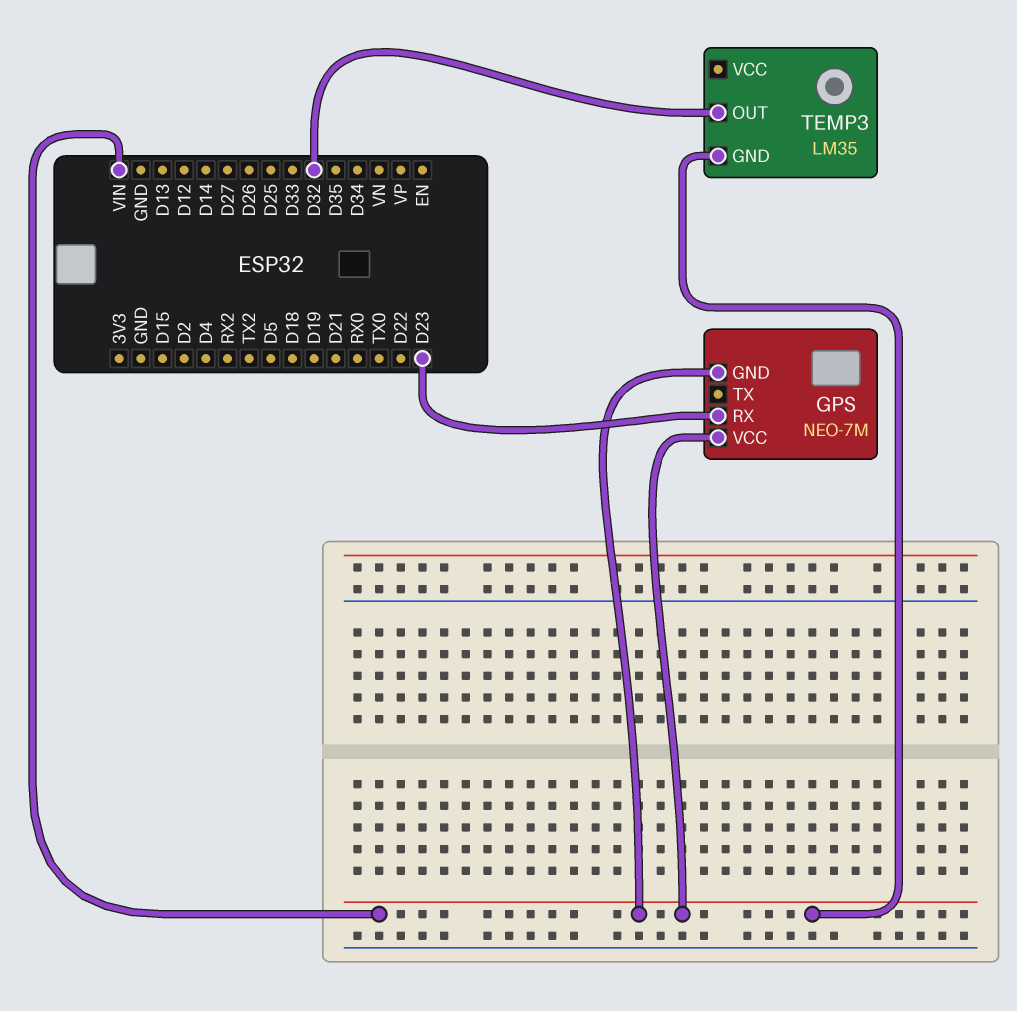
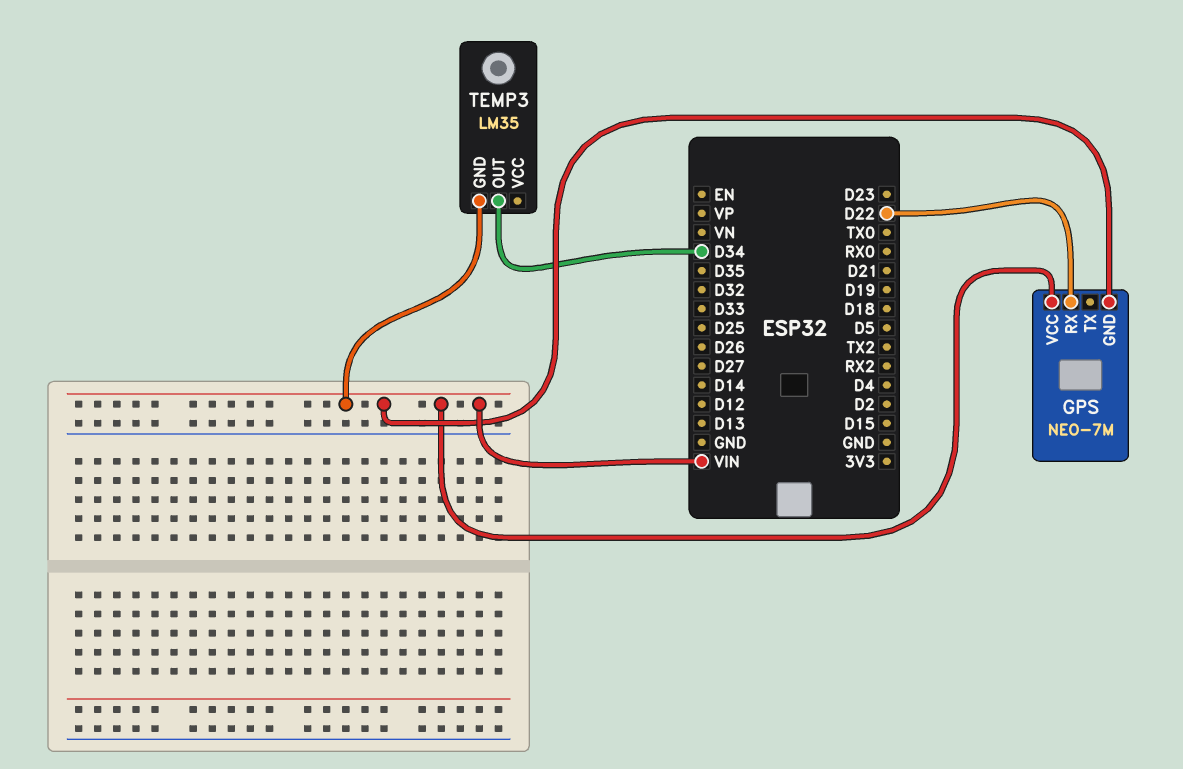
GPS pin RX: D23 -> D22
TEMP3 pin OUT: D32 -> D34

